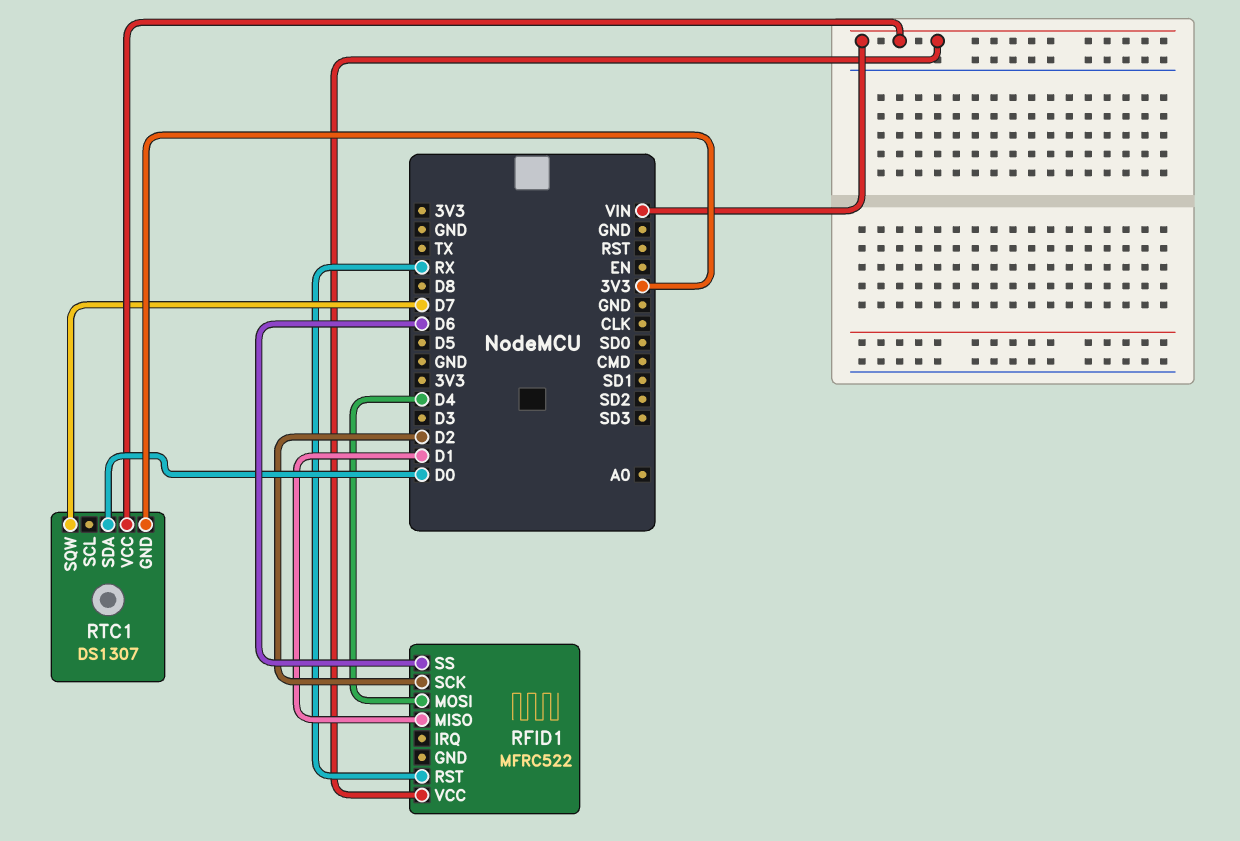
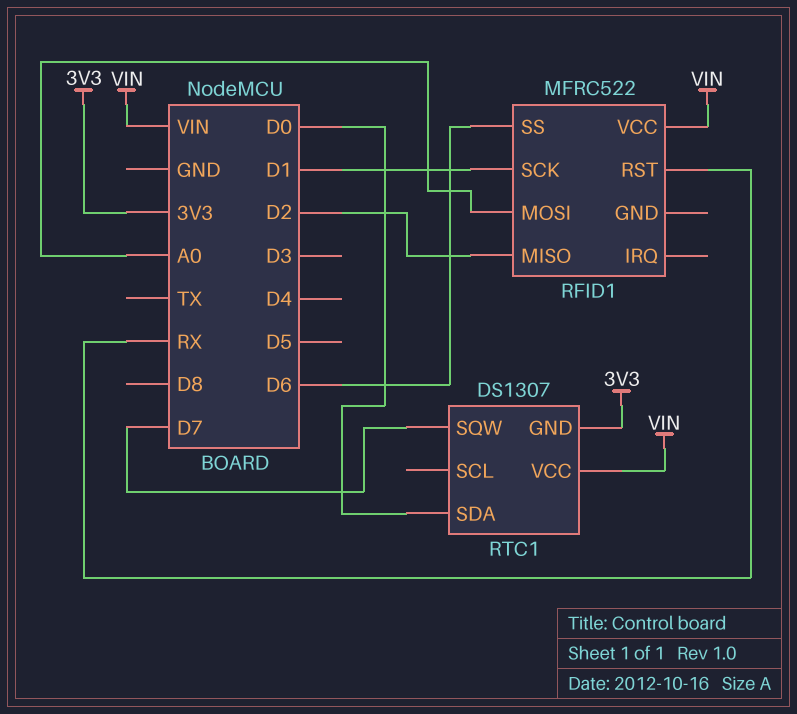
RFID1 pin MISO: D1 -> D2
RFID1 pin MOSI: D4 -> A0
RFID1 pin SCK: D2 -> D1

